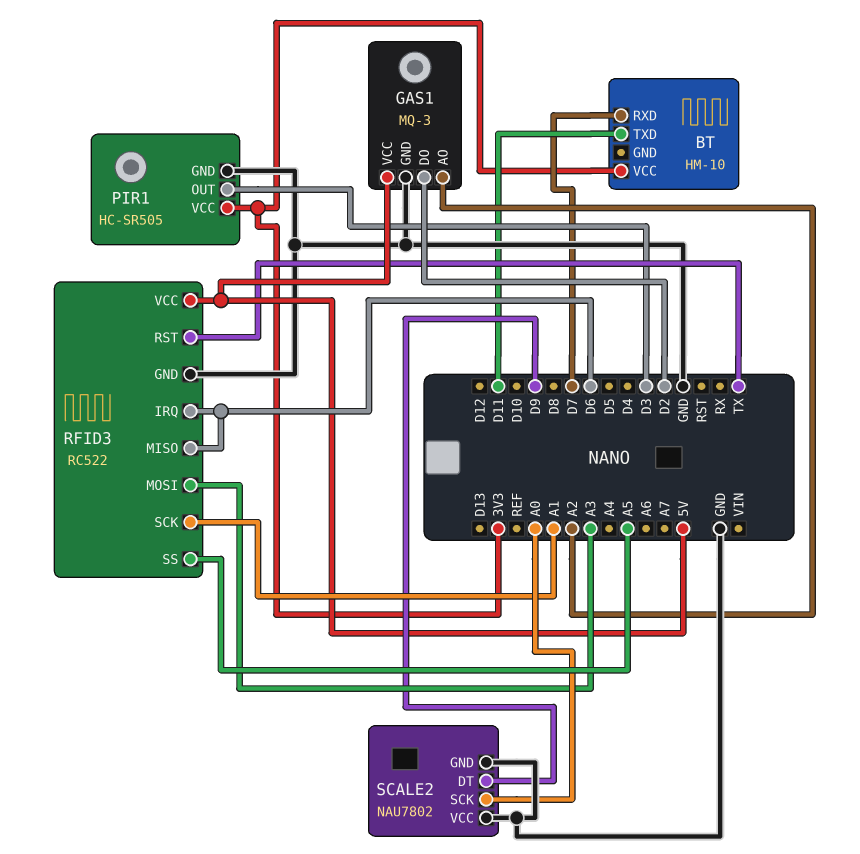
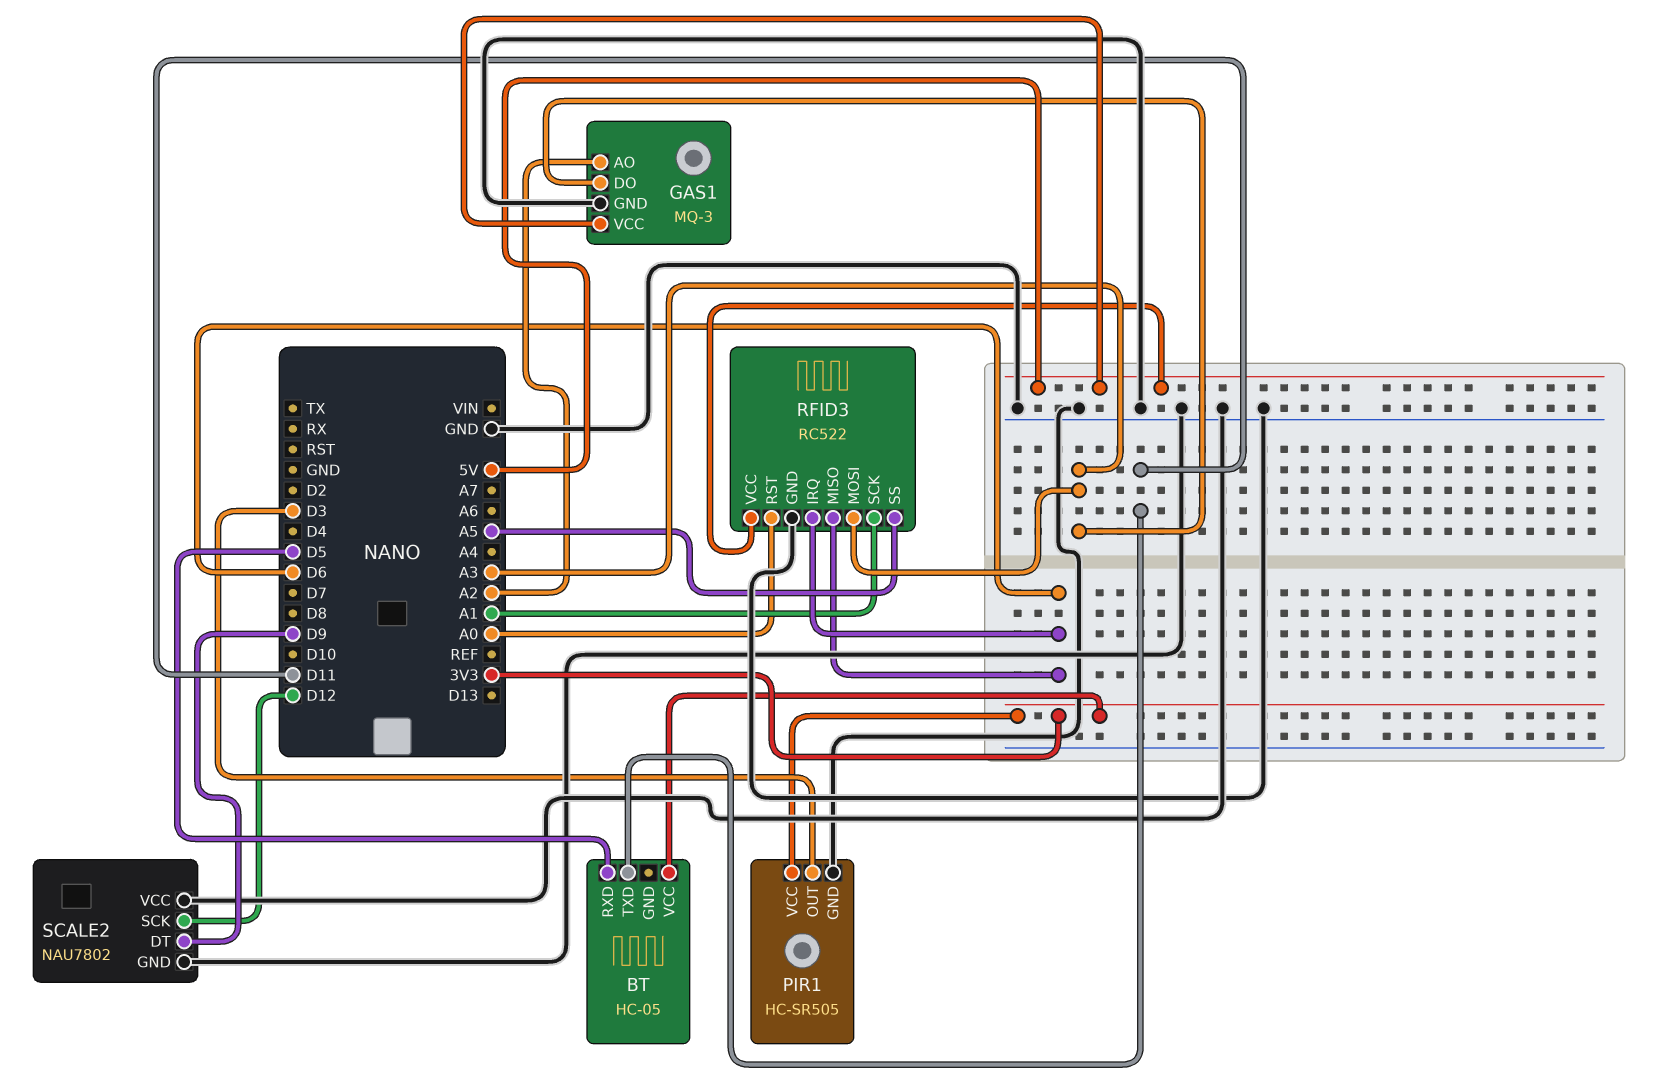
BT: HM-10 -> HC-05
BT pin RXD: D7 -> D5
GAS1 pin DO: D2 -> A3
RFID3 pin RST: TX -> A0
SCALE2 pin SCK: A0 -> D12

